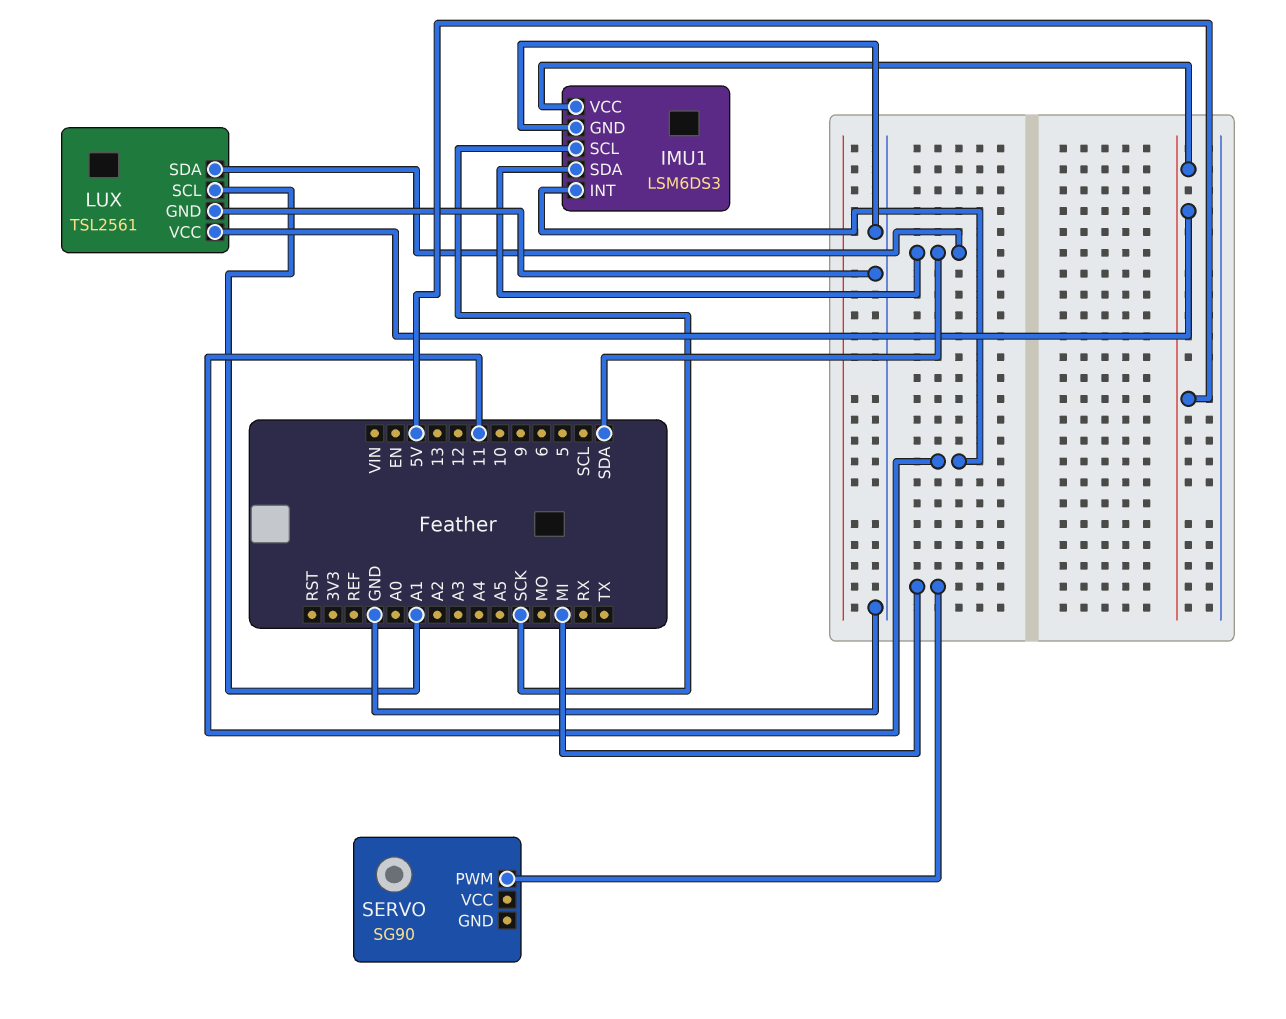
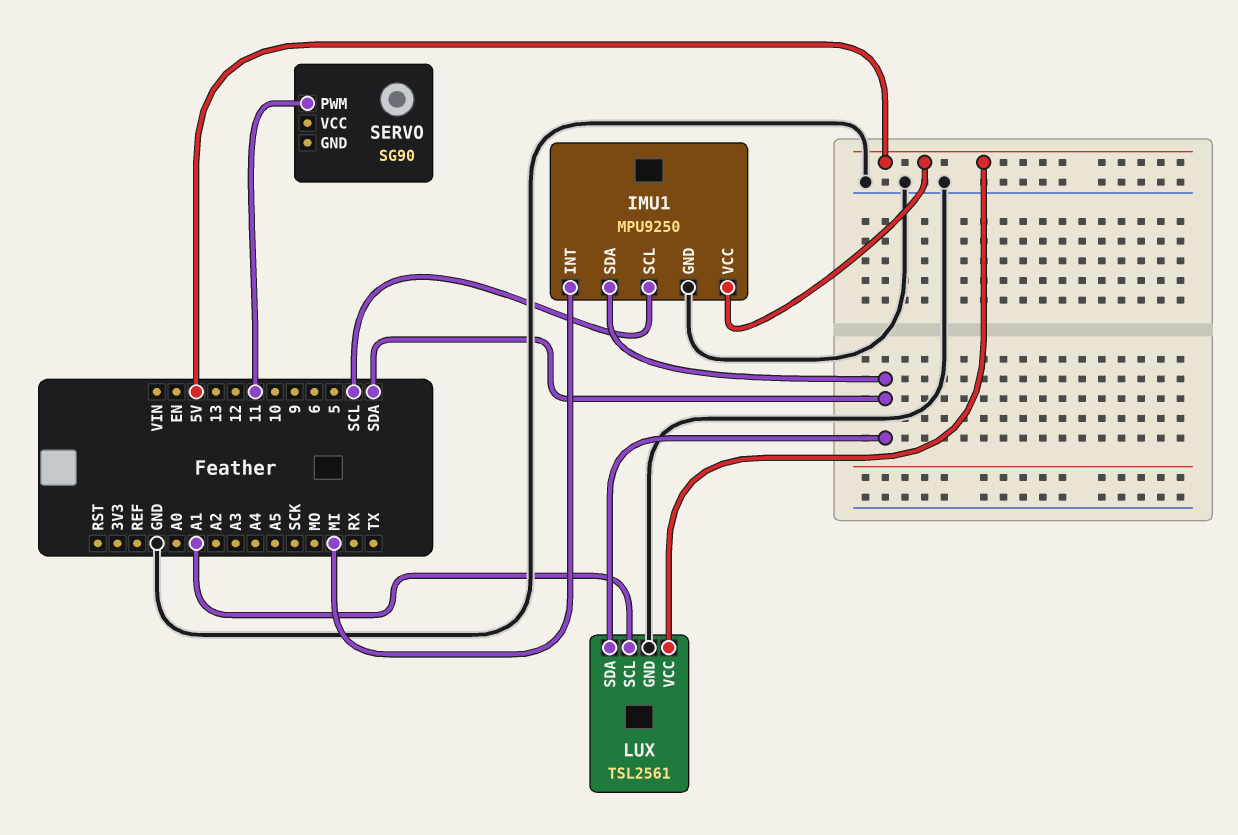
IMU1: LSM6DS3 -> MPU9250
IMU1 pin INT: 11 -> MI
IMU1 pin SCL: SCK -> SCL
SERVO pin PWM: MI -> 11

